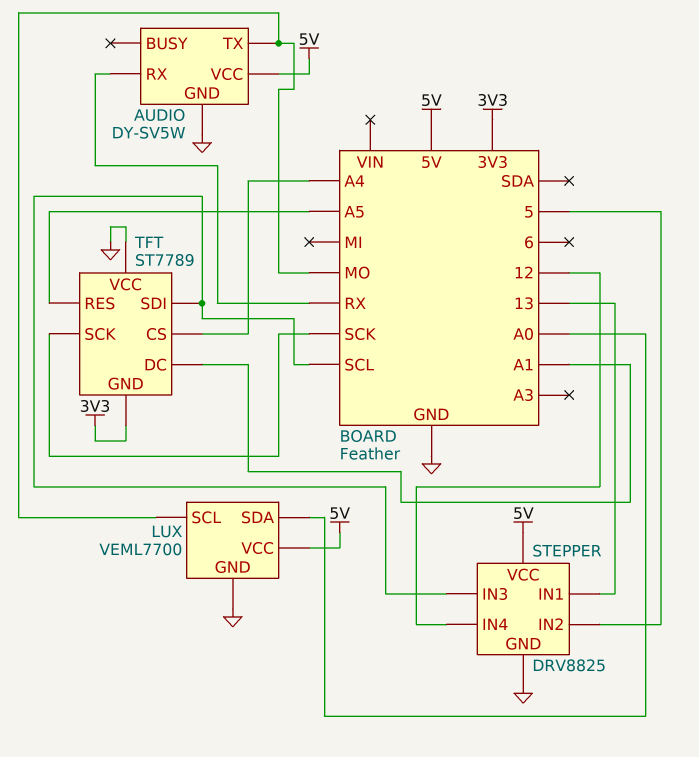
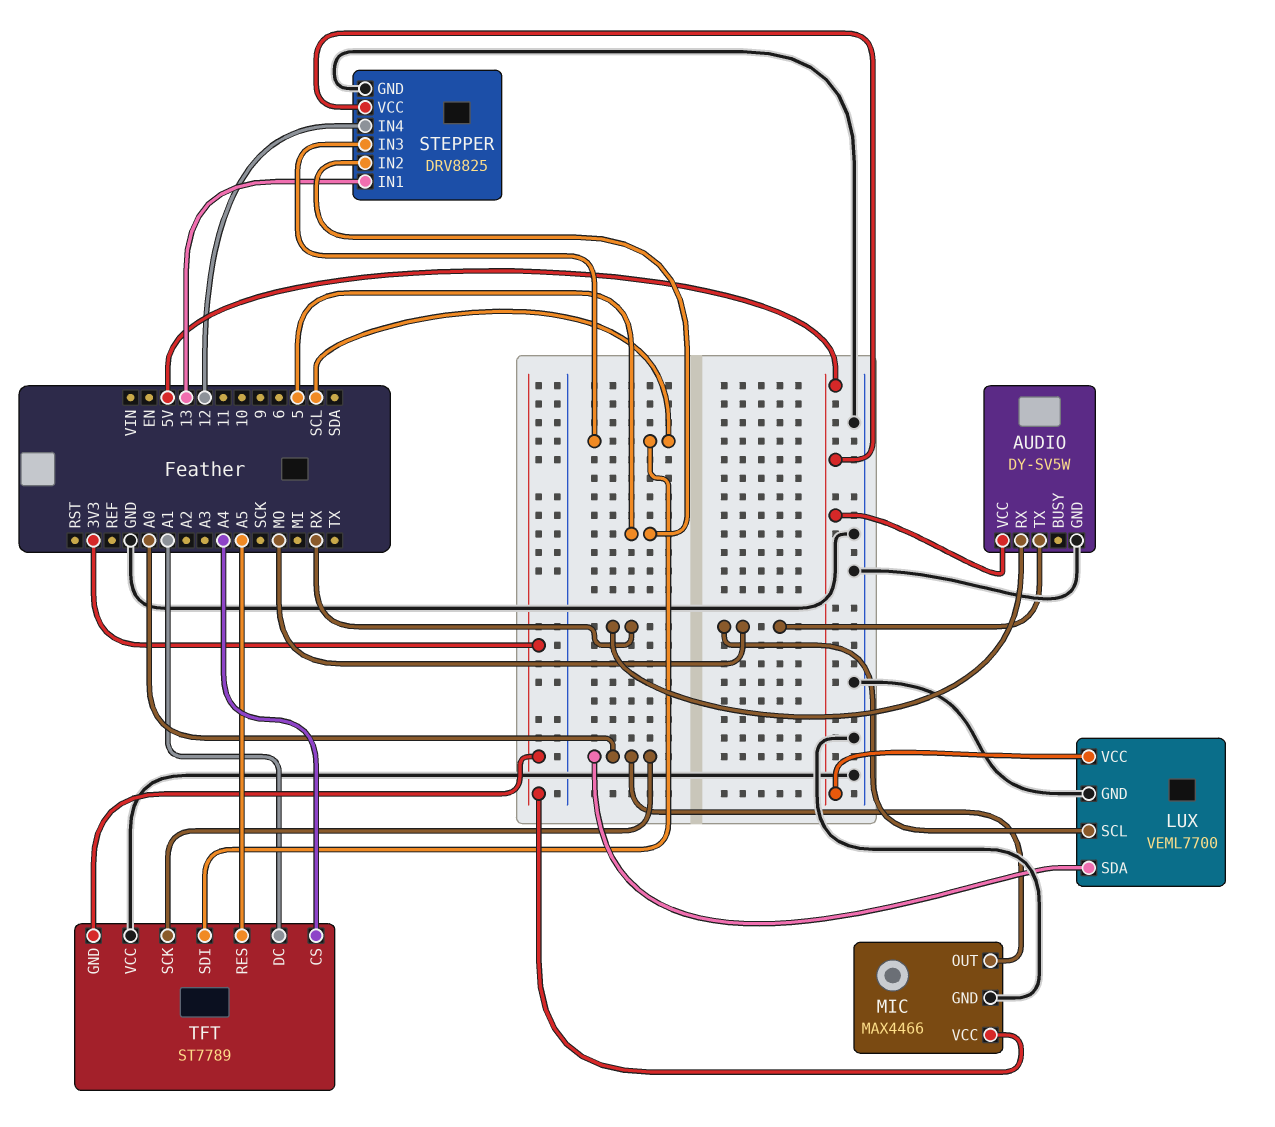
MIC: none -> MAX4466
MIC pin GND: none -> GND
MIC pin OUT: none -> A0
MIC pin VCC: none -> 3V3
TFT pin SCK: SCK -> A0

